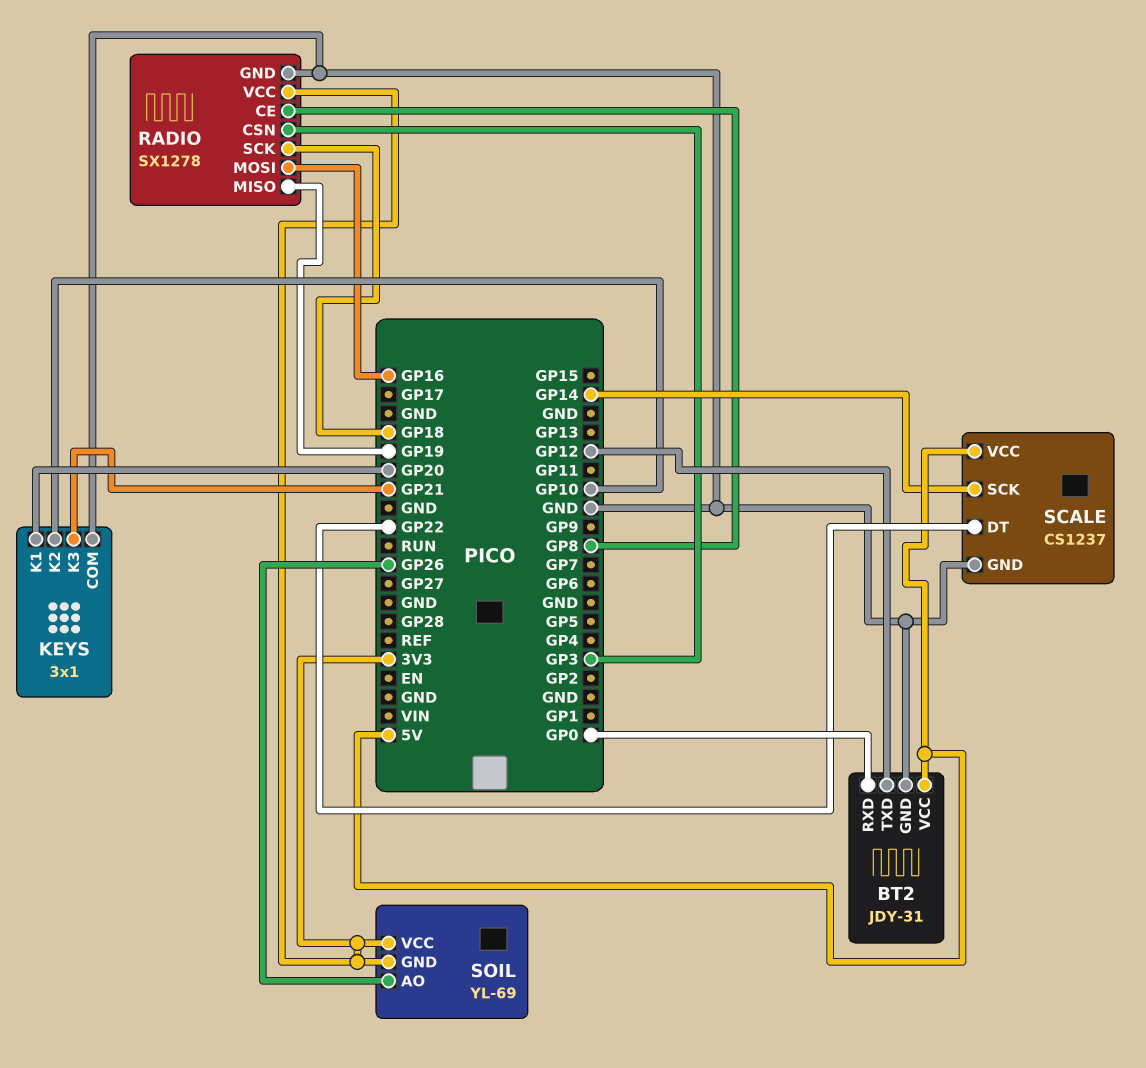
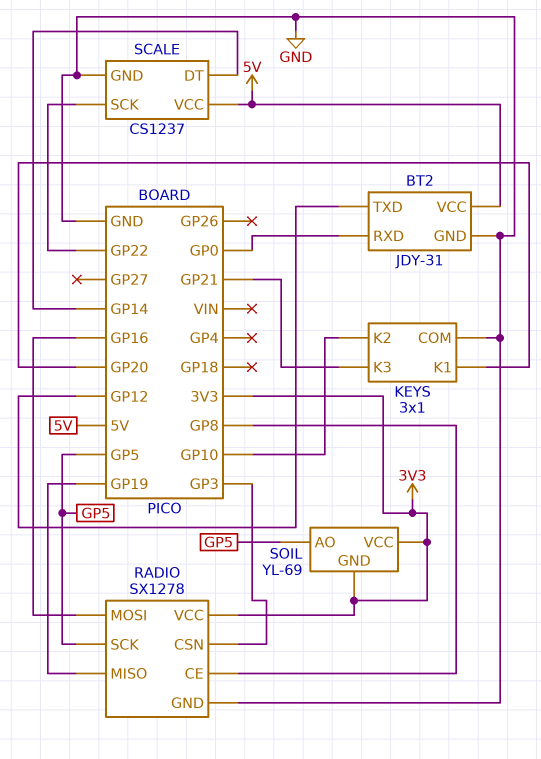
RADIO pin SCK: GP18 -> GP5
SCALE pin DT: GP22 -> GP14
SCALE pin SCK: GP14 -> GP22
SOIL pin AO: GP26 -> GP5

